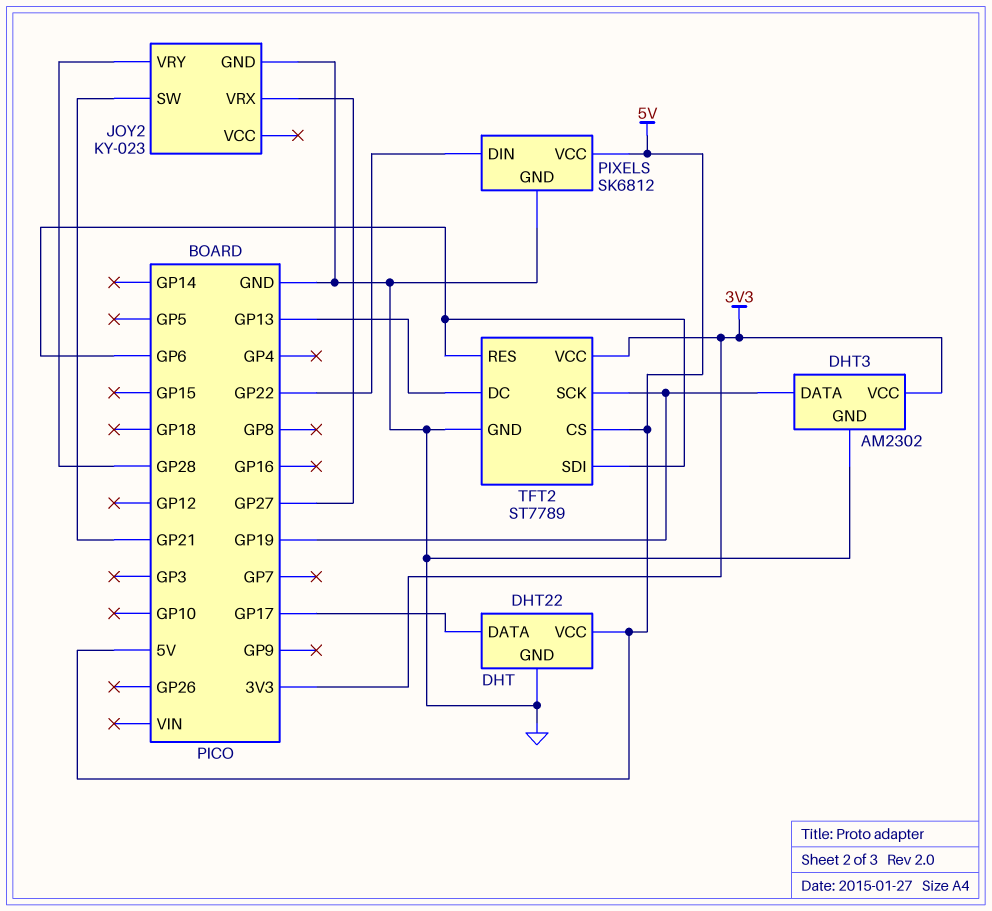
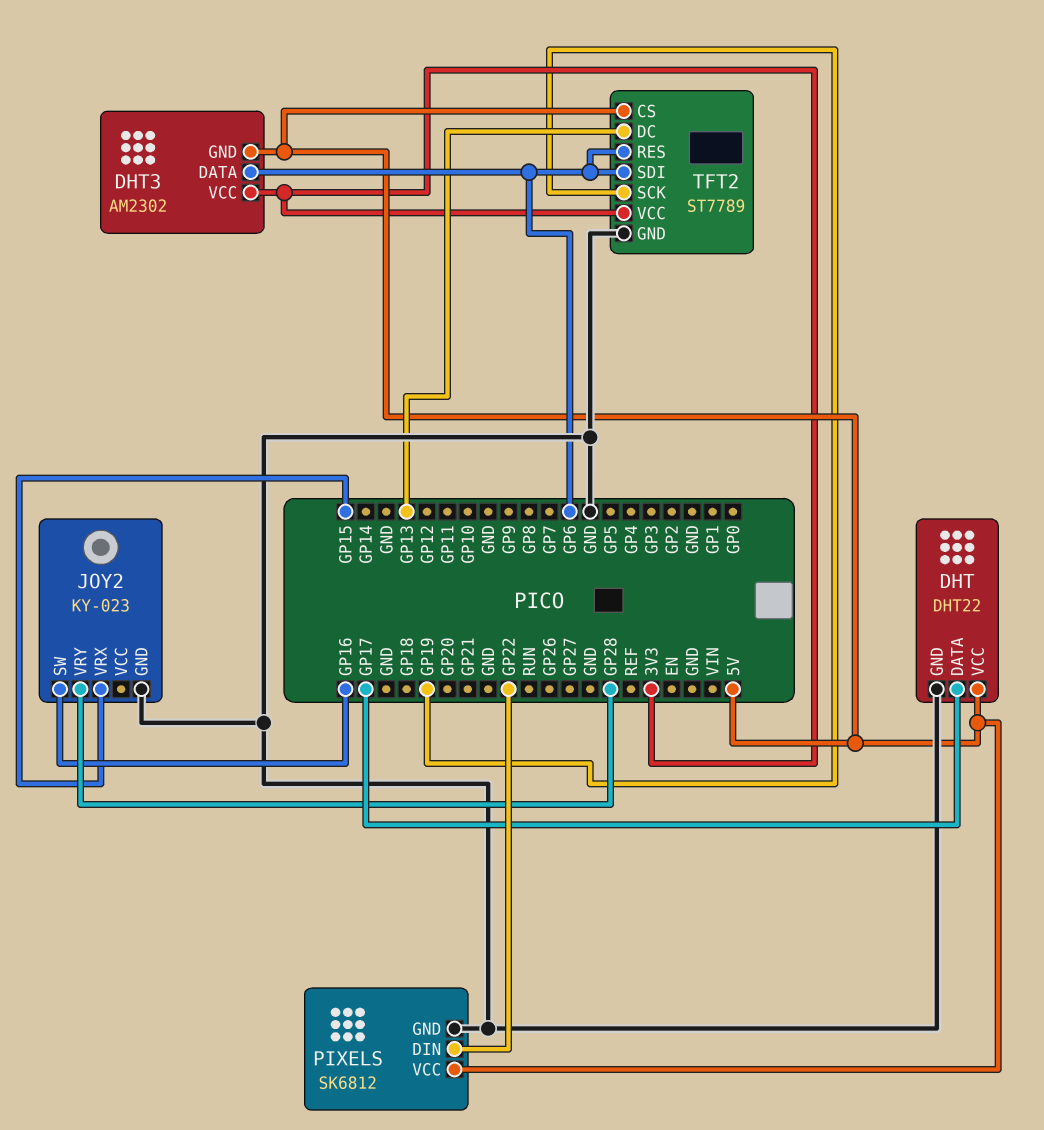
DHT3 pin DATA: GP19 -> GP6
DHT3 pin GND: GND -> 5V
JOY2 pin SW: GP21 -> GP16
JOY2 pin VRX: GP27 -> GP15

